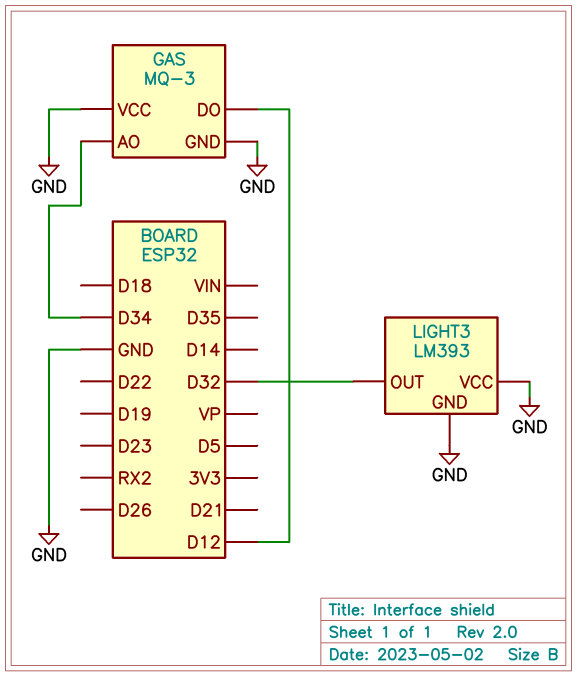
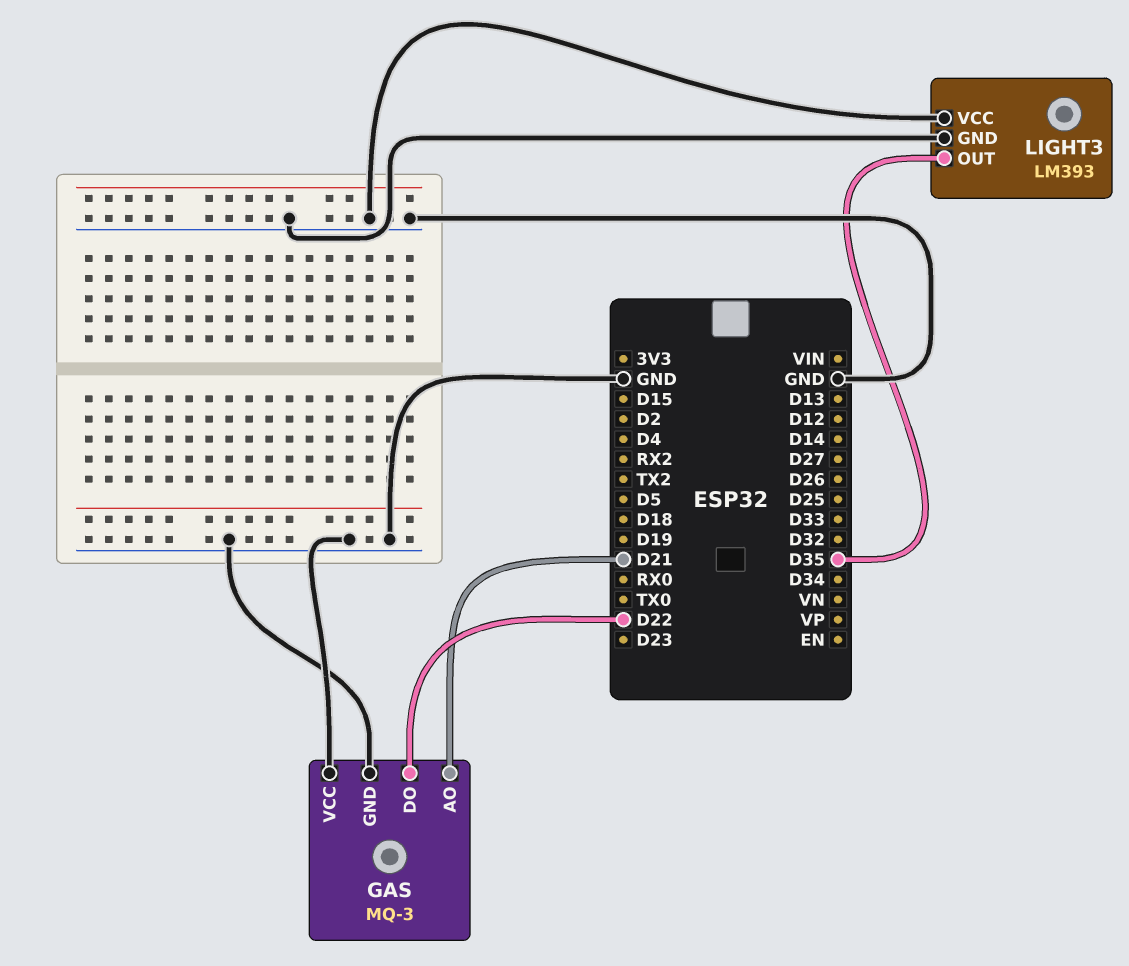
GAS pin AO: D34 -> D21
GAS pin DO: D12 -> D22
LIGHT3 pin OUT: D32 -> D35

